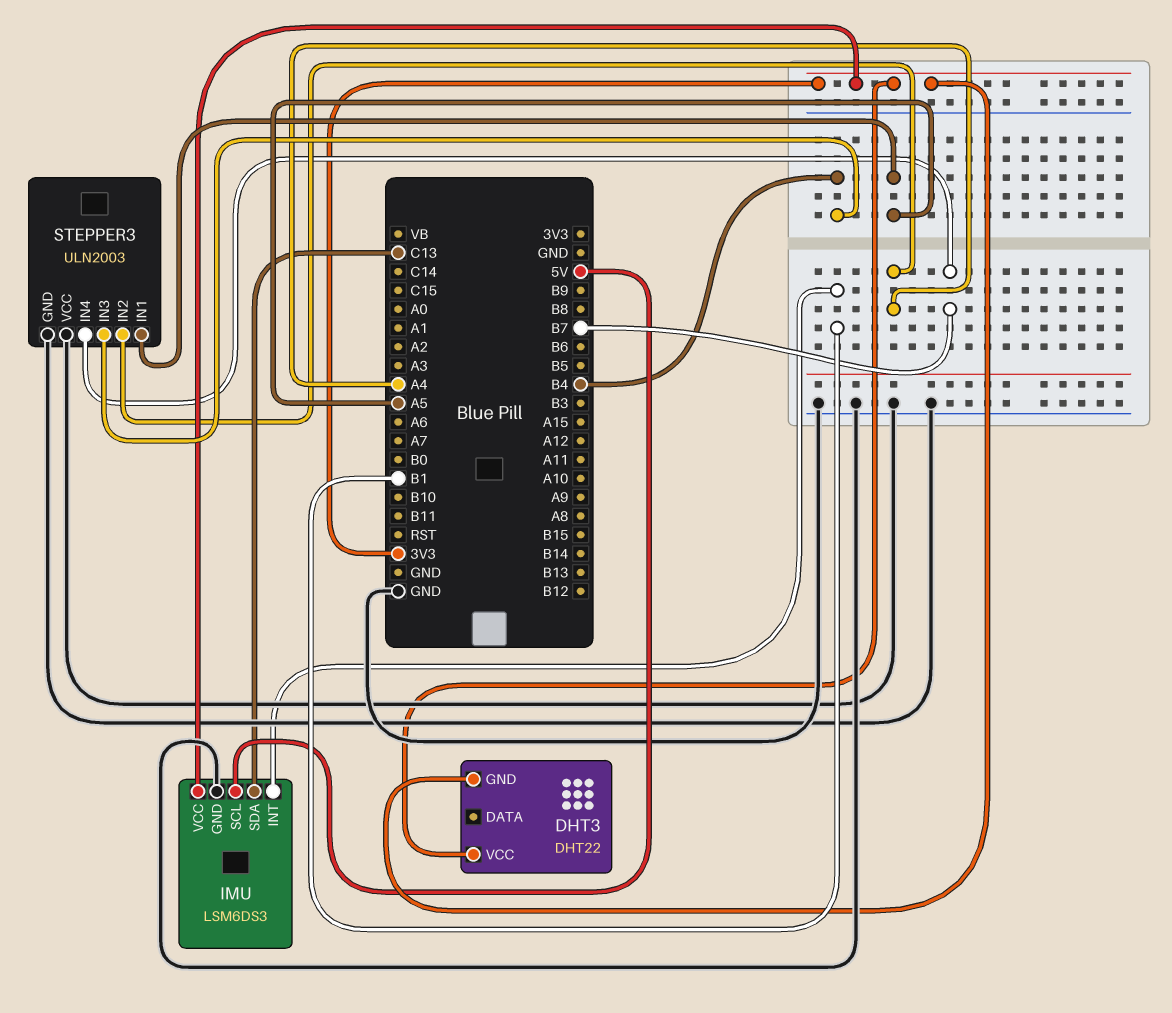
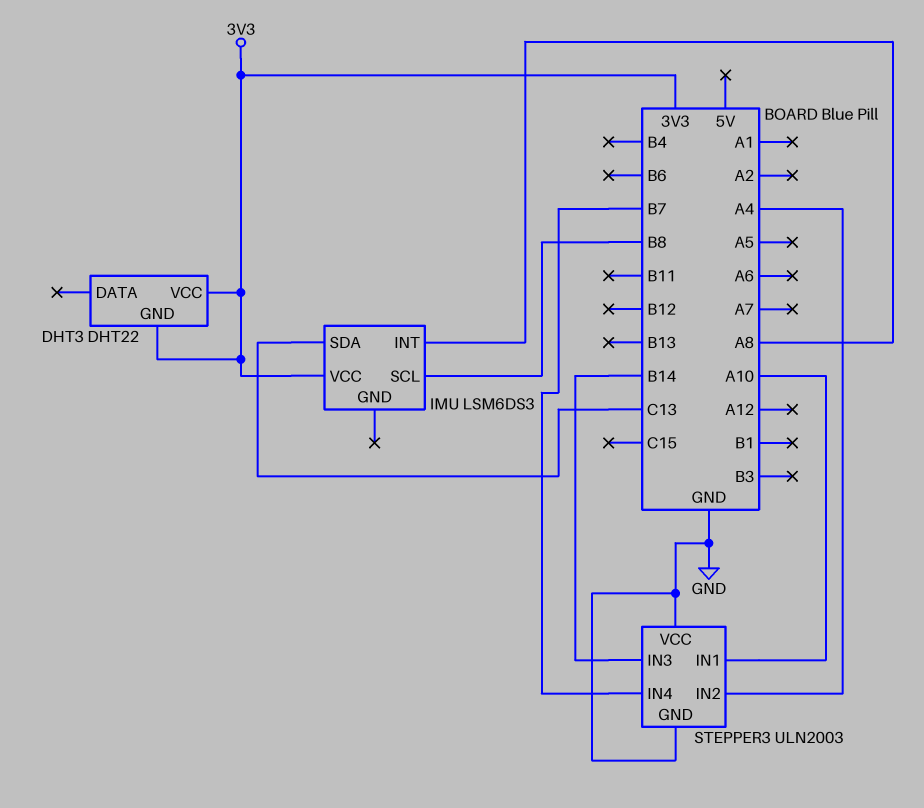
IMU pin GND: GND -> none
IMU pin INT: B1 -> A8
IMU pin SCL: 5V -> B8
STEPPER3 pin IN1: A5 -> A10
STEPPER3 pin IN3: B4 -> B14

